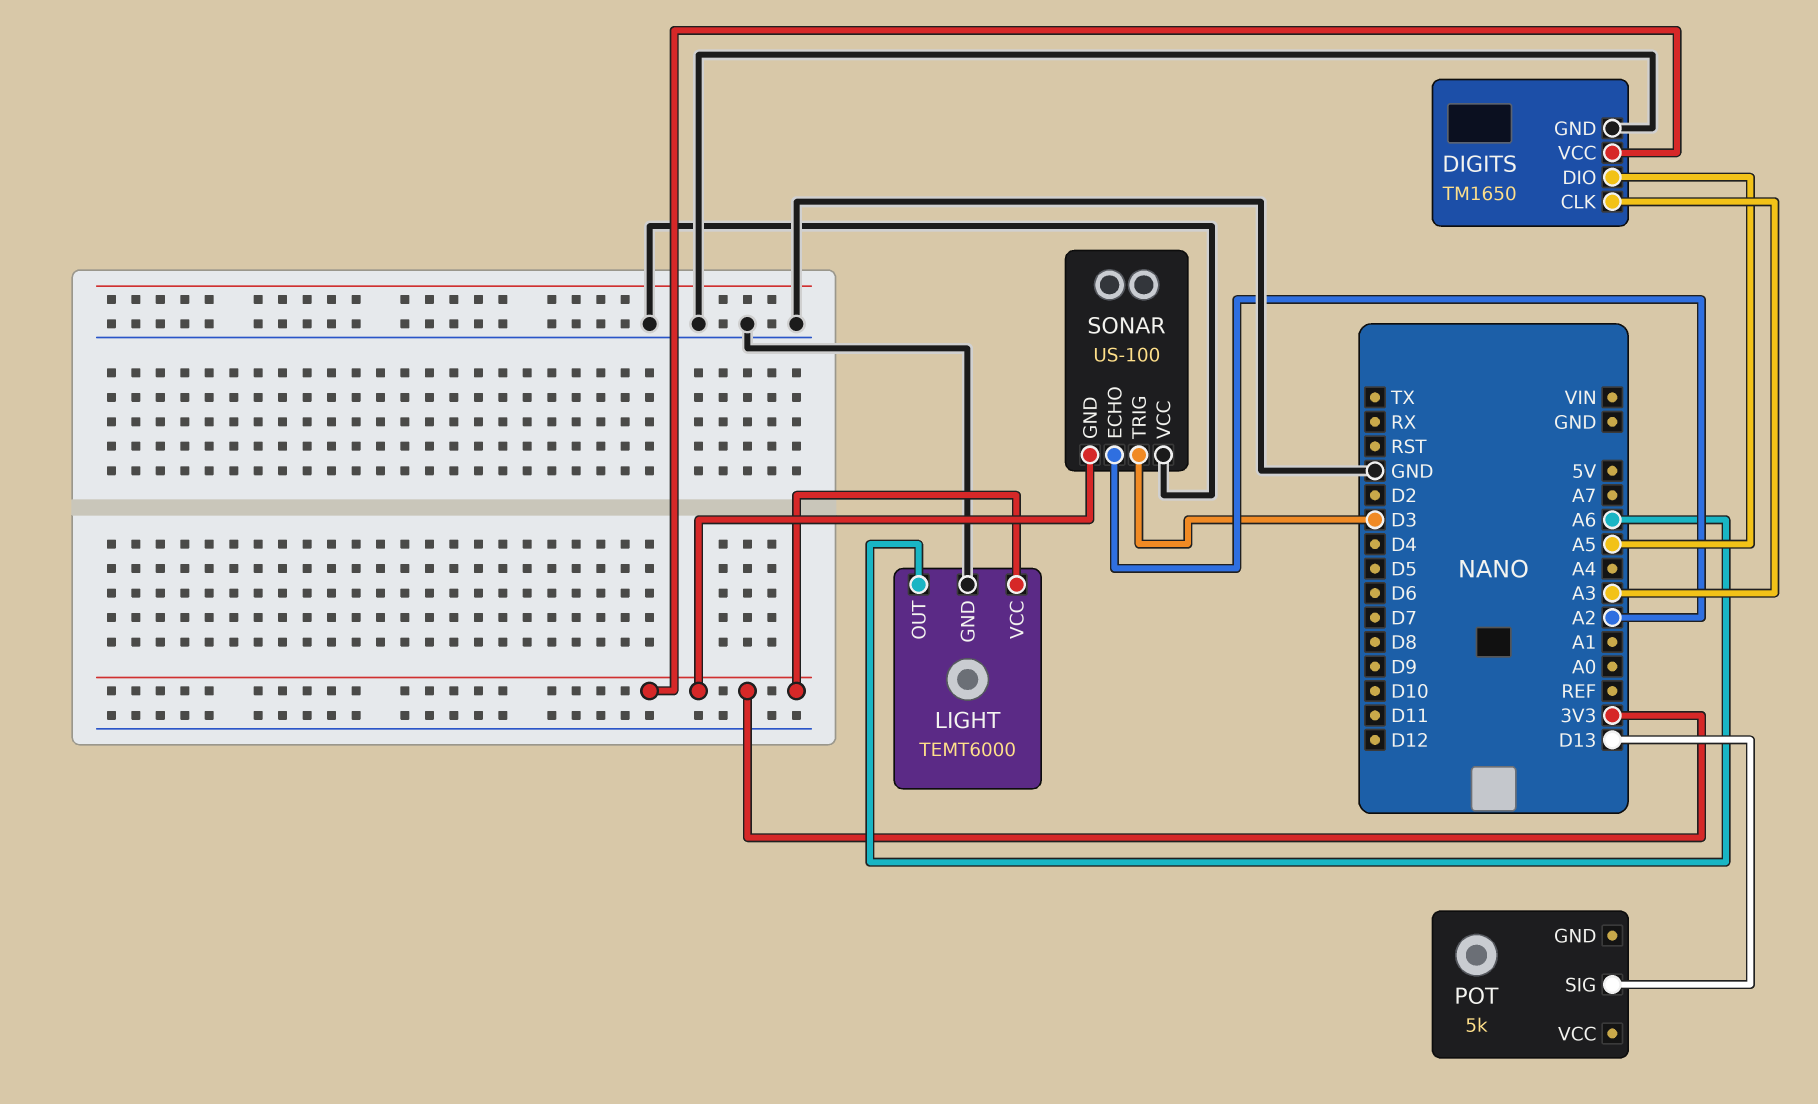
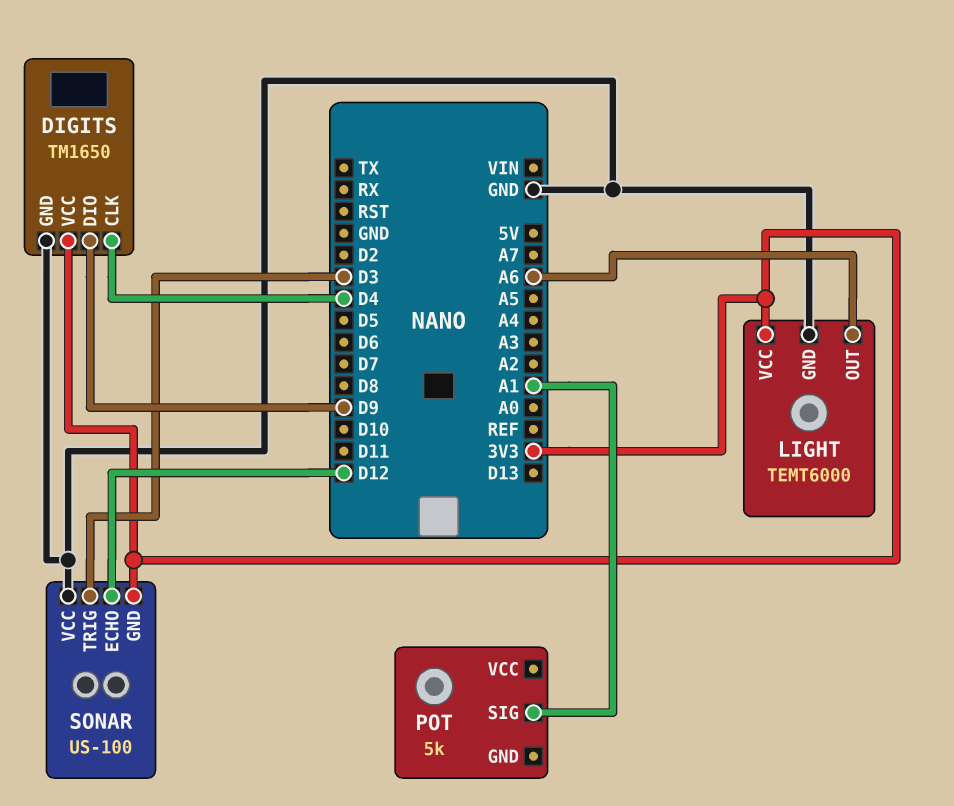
DIGITS pin CLK: A3 -> D4
DIGITS pin DIO: A5 -> D9
POT pin SIG: D13 -> A1
SONAR pin ECHO: A2 -> D12

